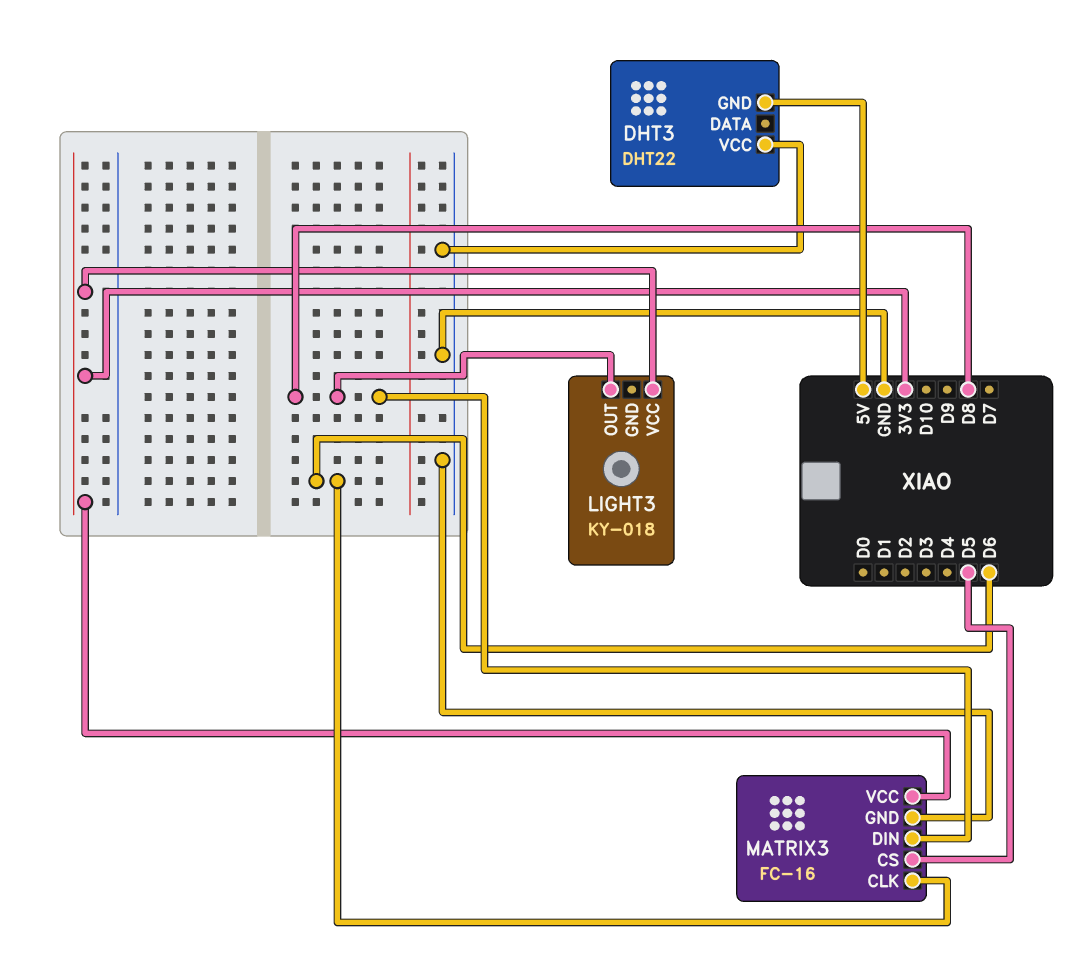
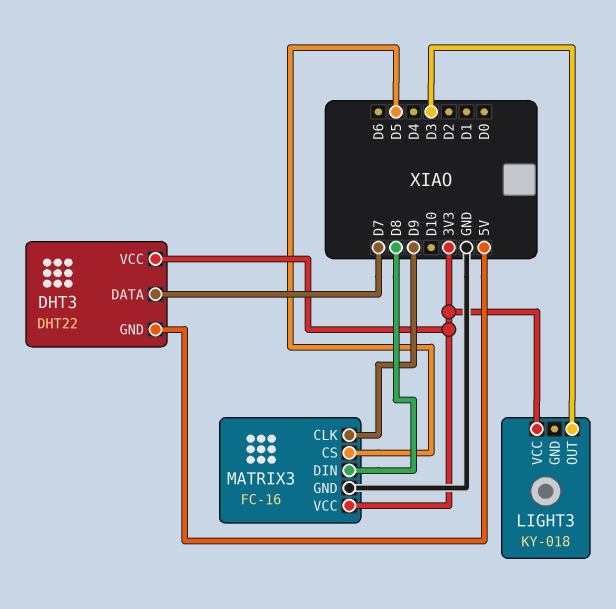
DHT3 pin DATA: none -> D7
DHT3 pin VCC: GND -> 3V3
LIGHT3 pin OUT: D8 -> D3
MATRIX3 pin CLK: D6 -> D9

